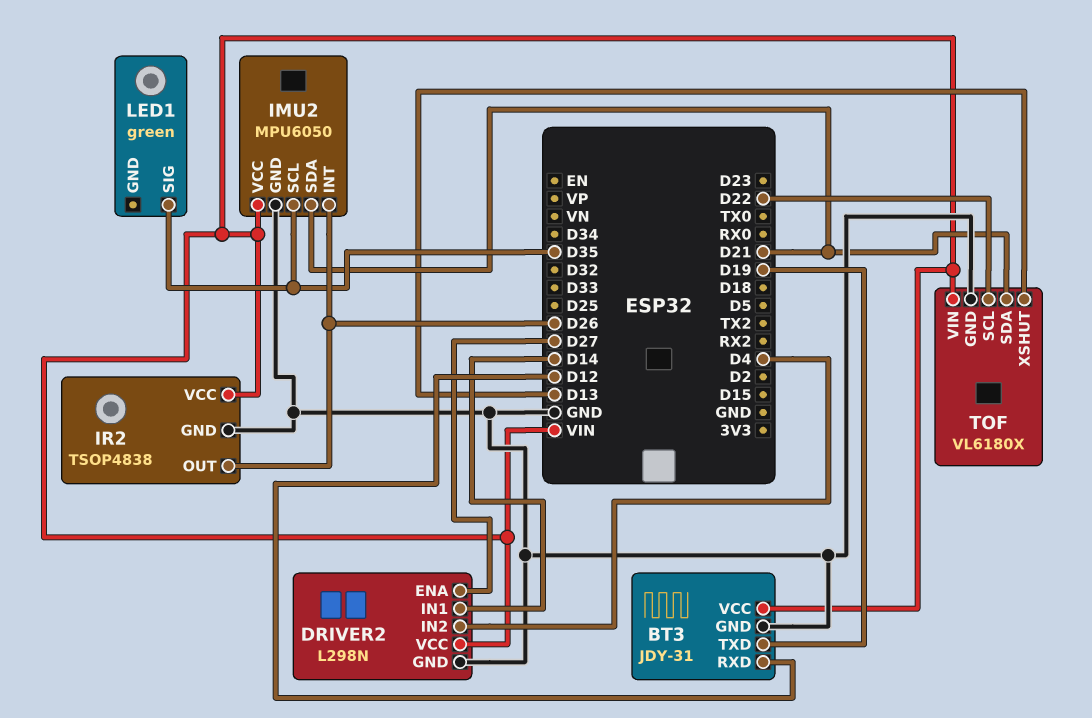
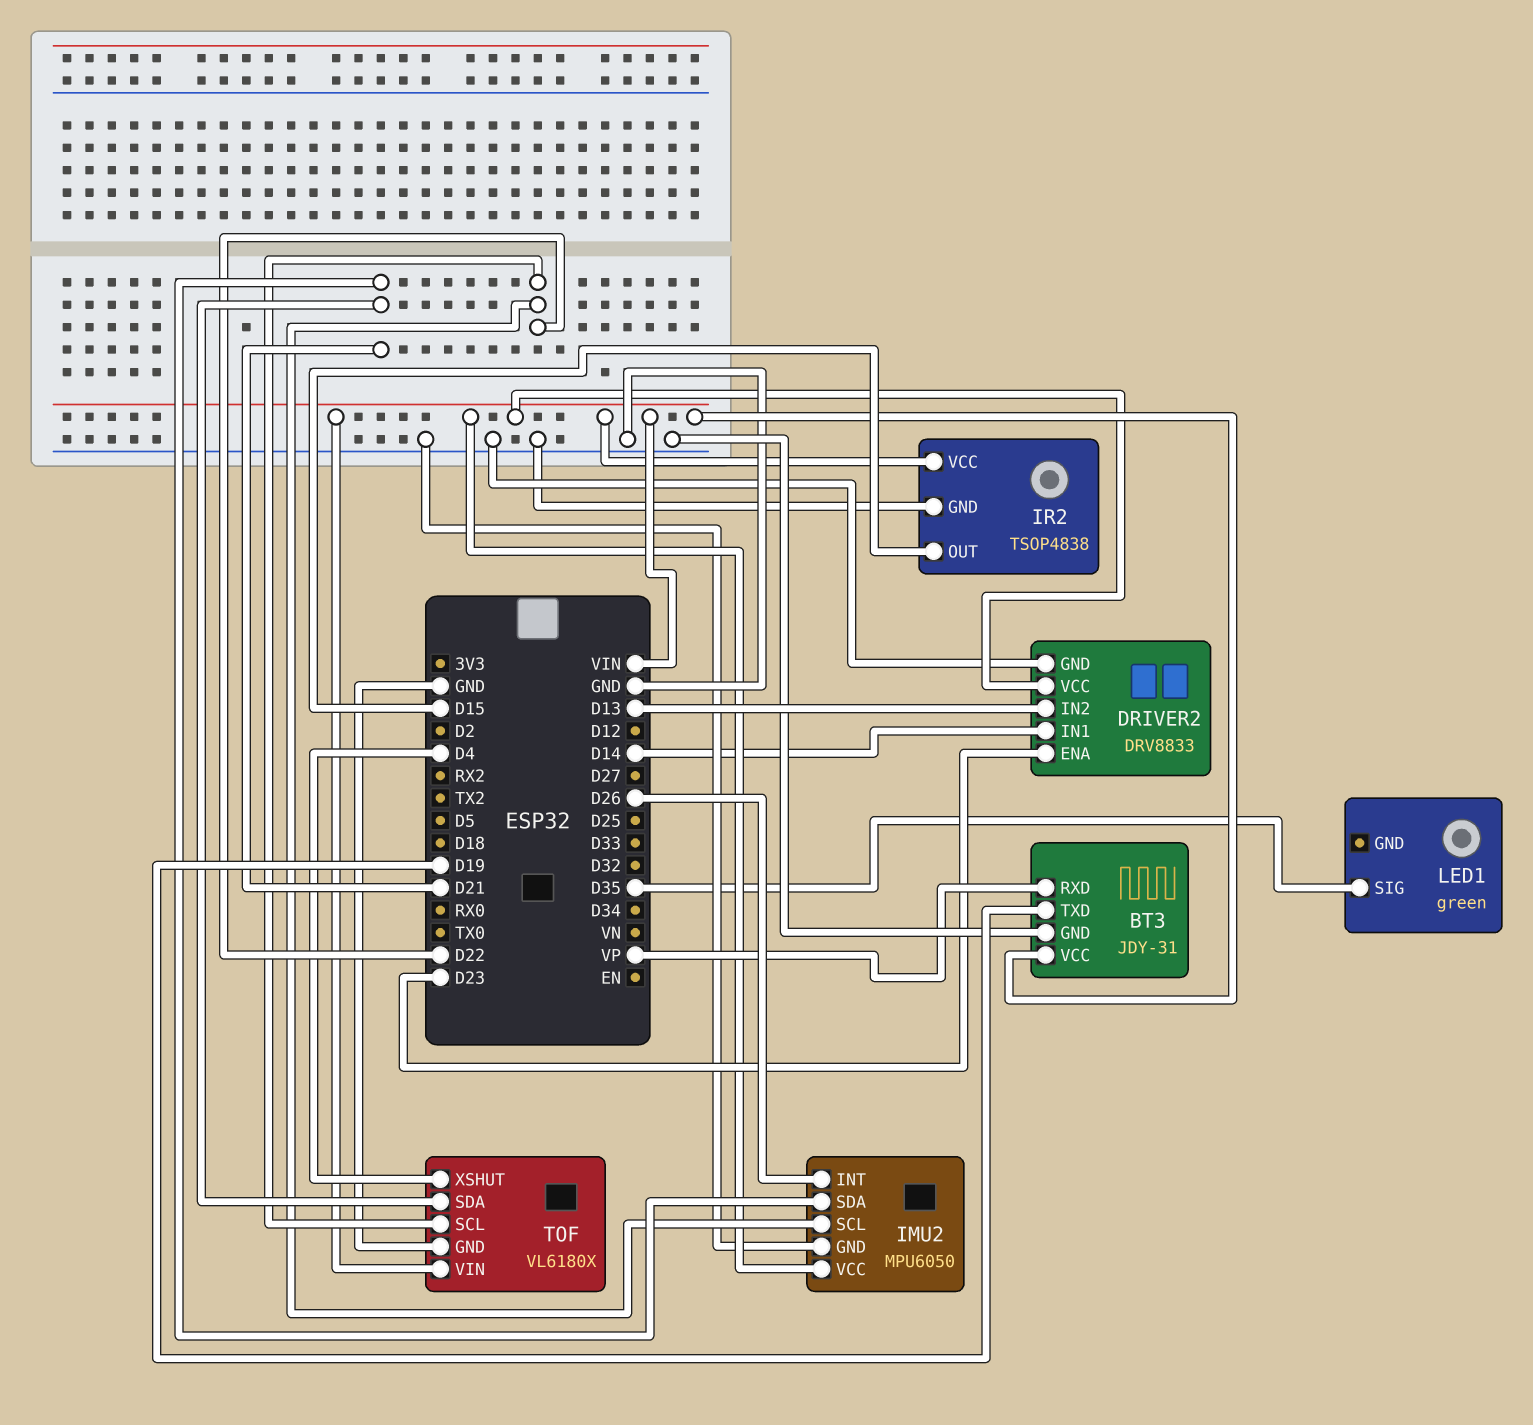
BT3 pin RXD: D12 -> VP
DRIVER2: L298N -> DRV8833
DRIVER2 pin ENA: D27 -> D23
DRIVER2 pin IN2: D4 -> D13
IMU2 pin SCL: D35 -> D22
IR2 pin OUT: D26 -> D15
TOF pin XSHUT: D13 -> D4

